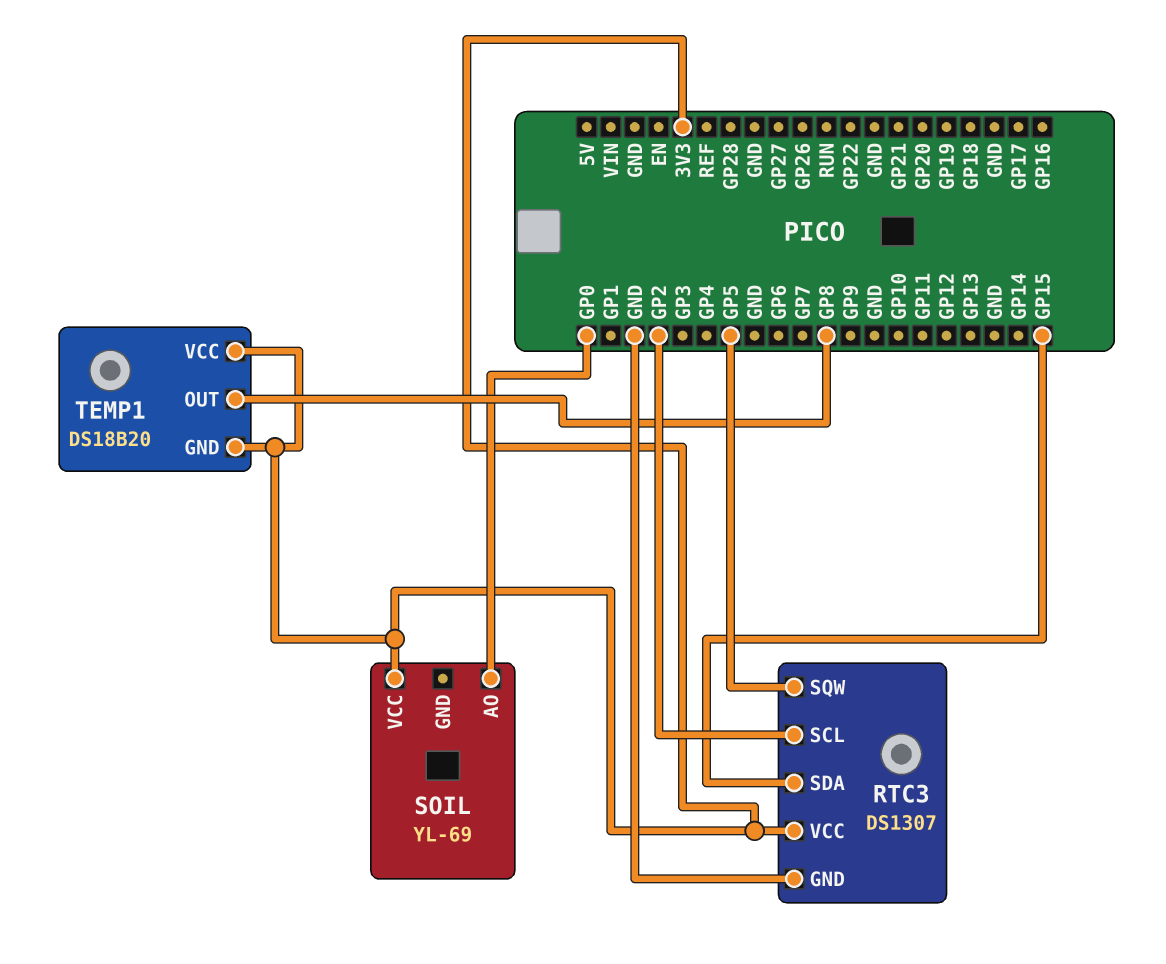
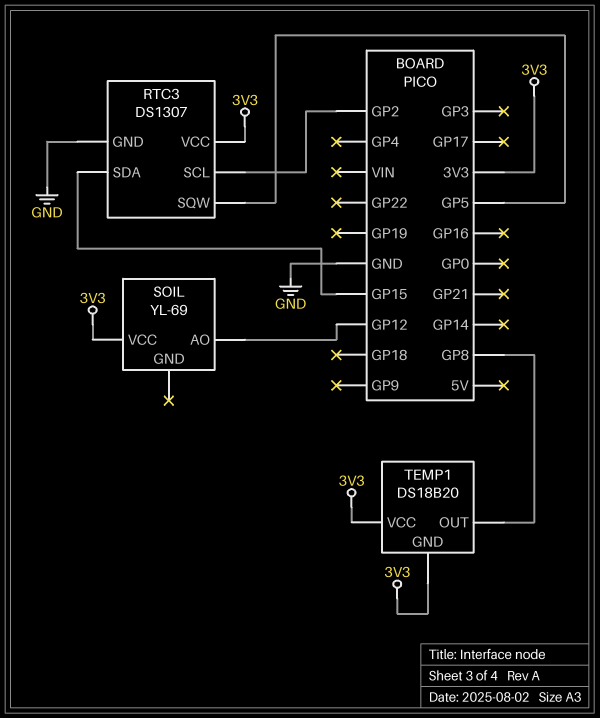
SOIL pin AO: GP0 -> GP12

